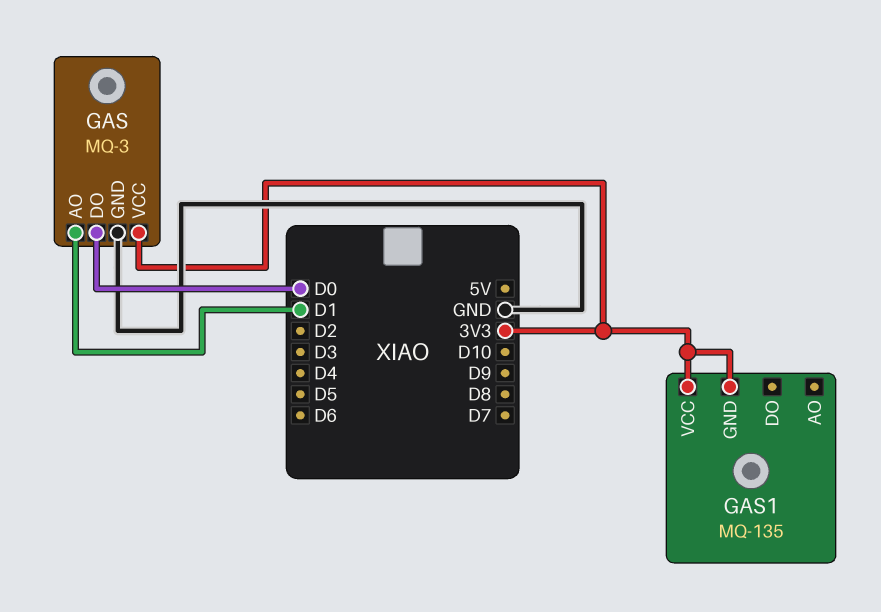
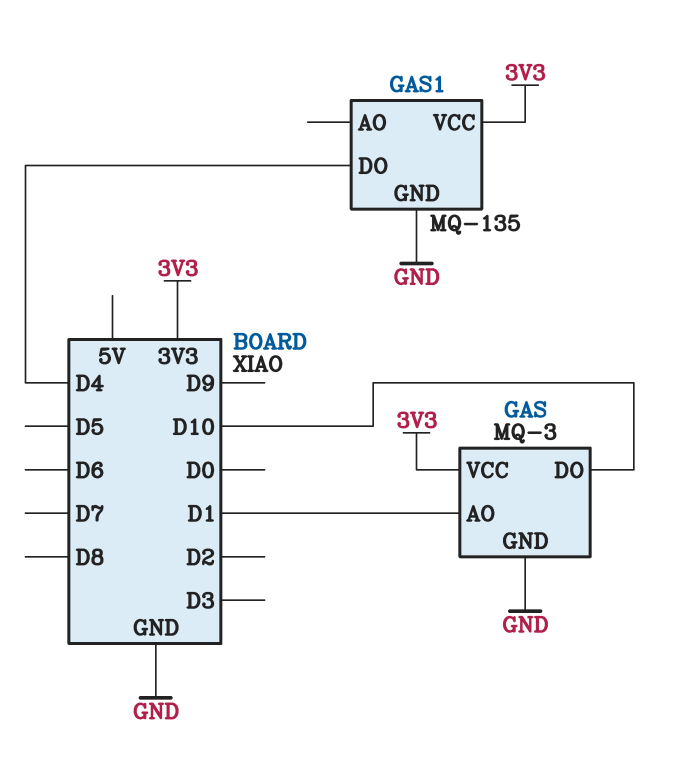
GAS pin DO: D0 -> D10
GAS1 pin DO: none -> D4
GAS1 pin GND: 3V3 -> GND

